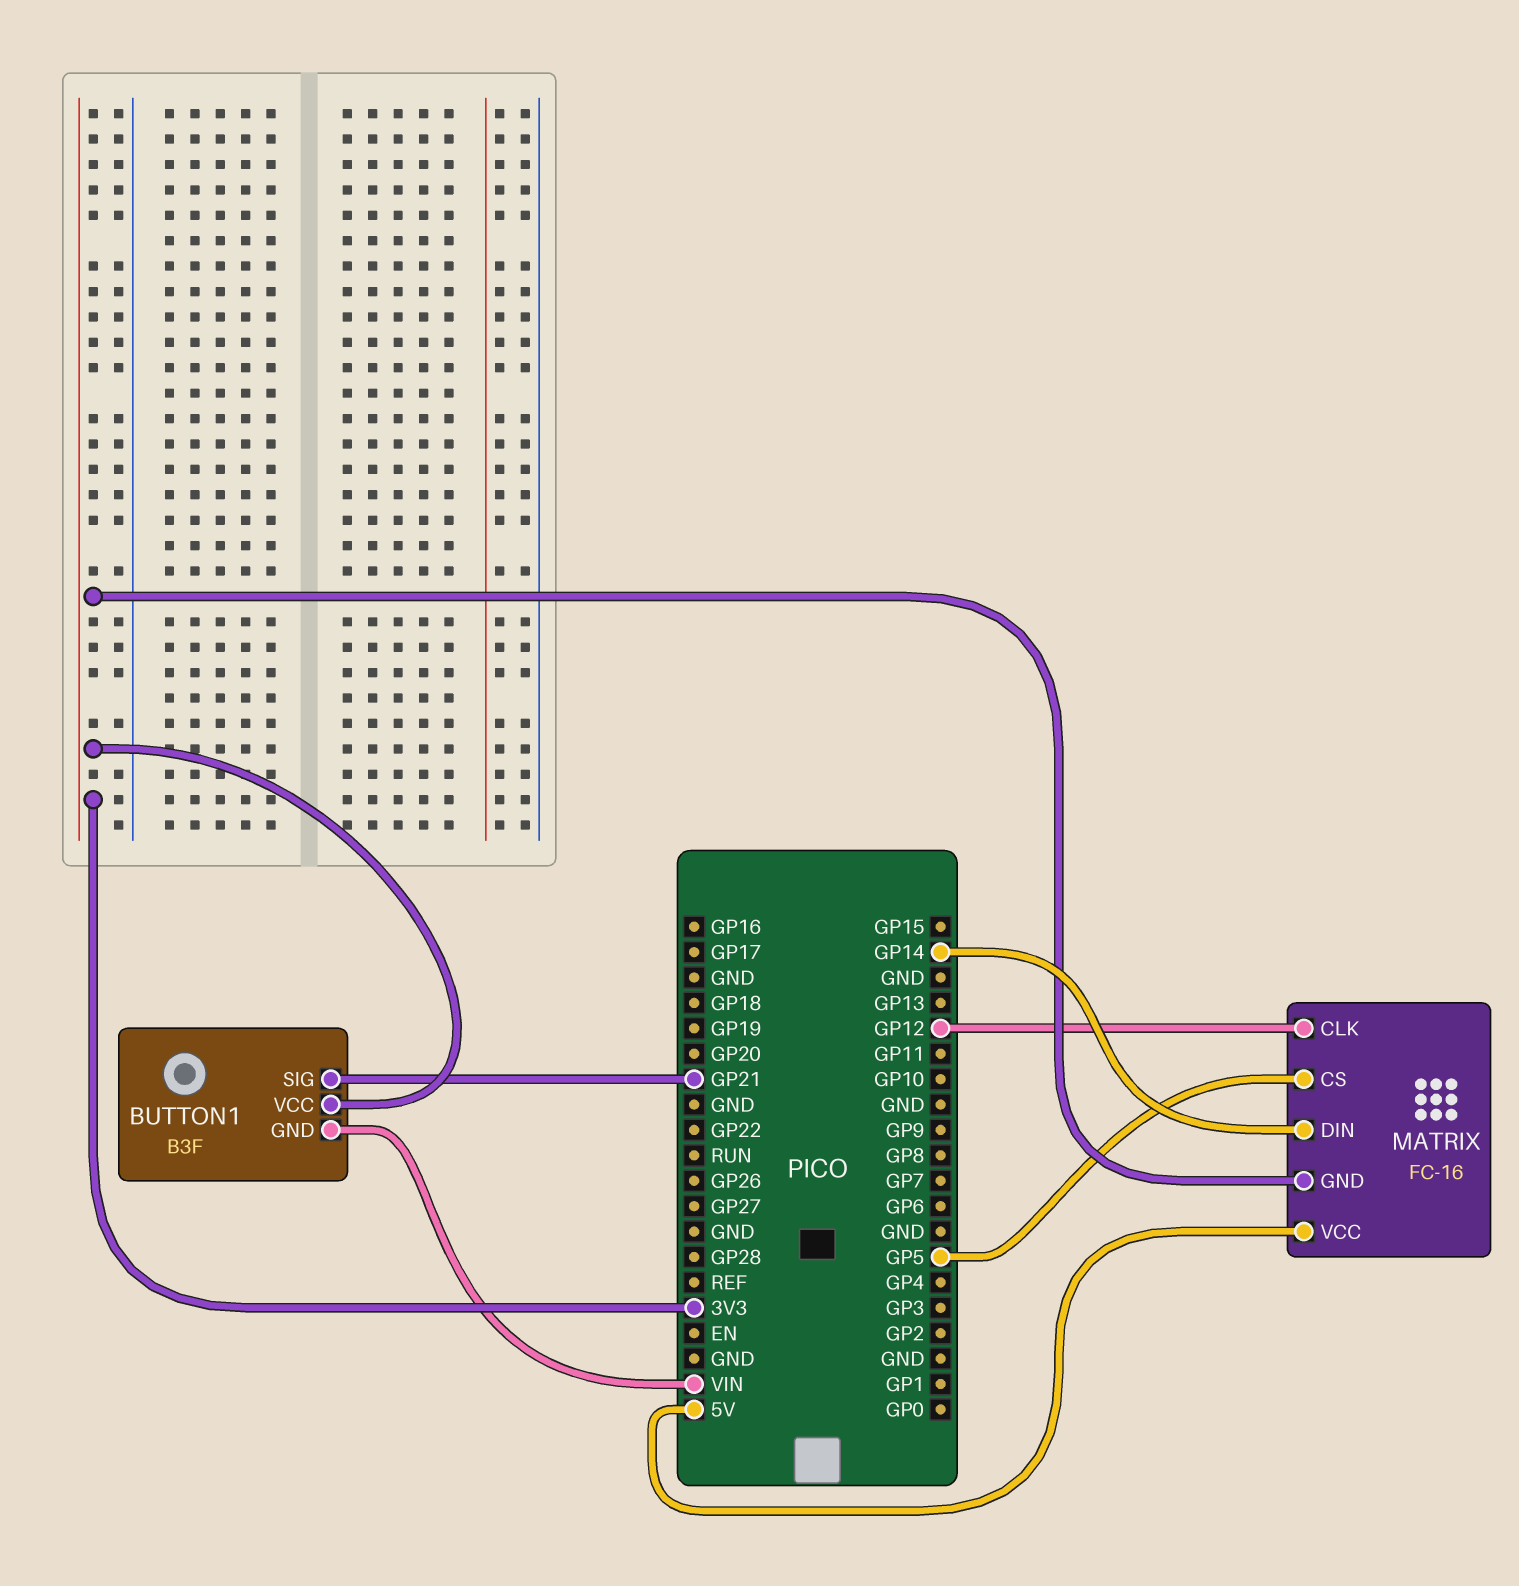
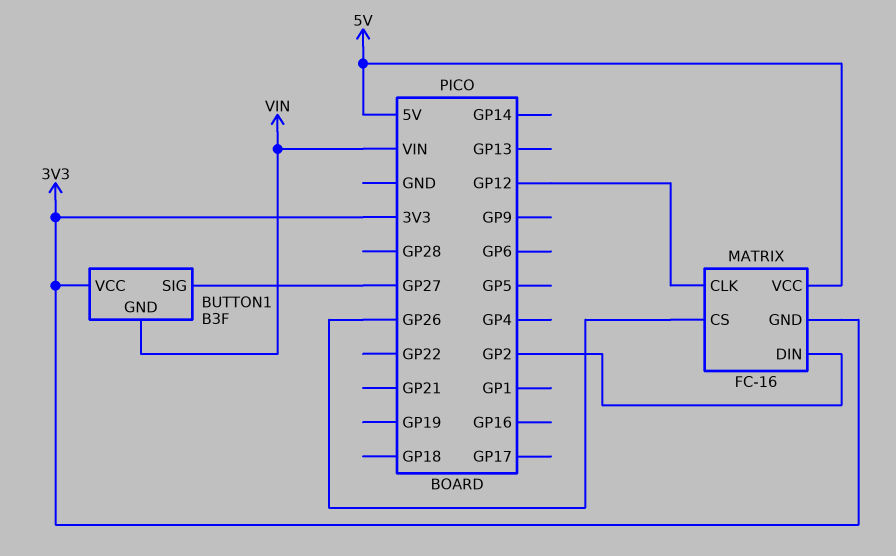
BUTTON1 pin SIG: GP21 -> GP27
MATRIX pin CS: GP5 -> GP26
MATRIX pin DIN: GP14 -> GP2

